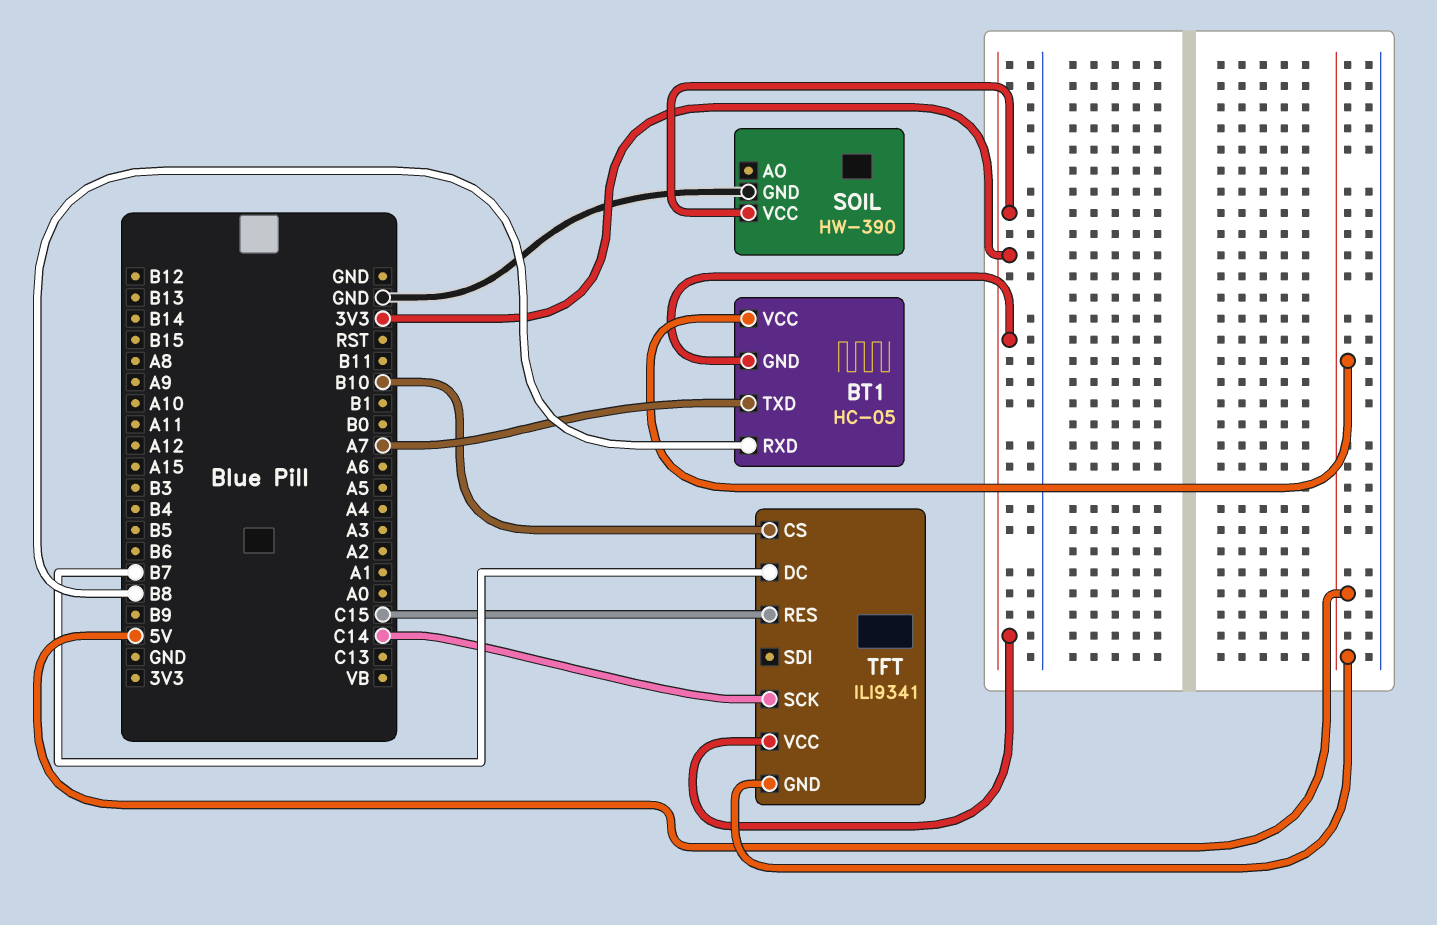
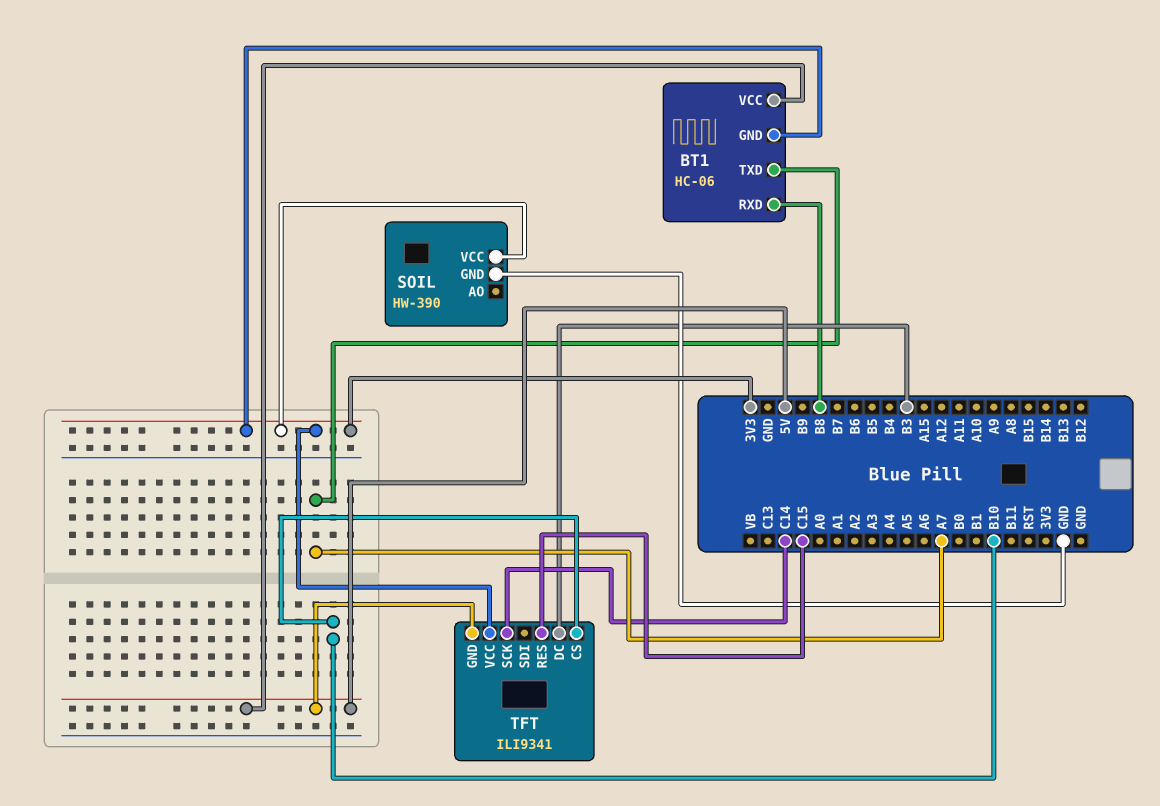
BT1: HC-05 -> HC-06
TFT pin DC: B7 -> B3

